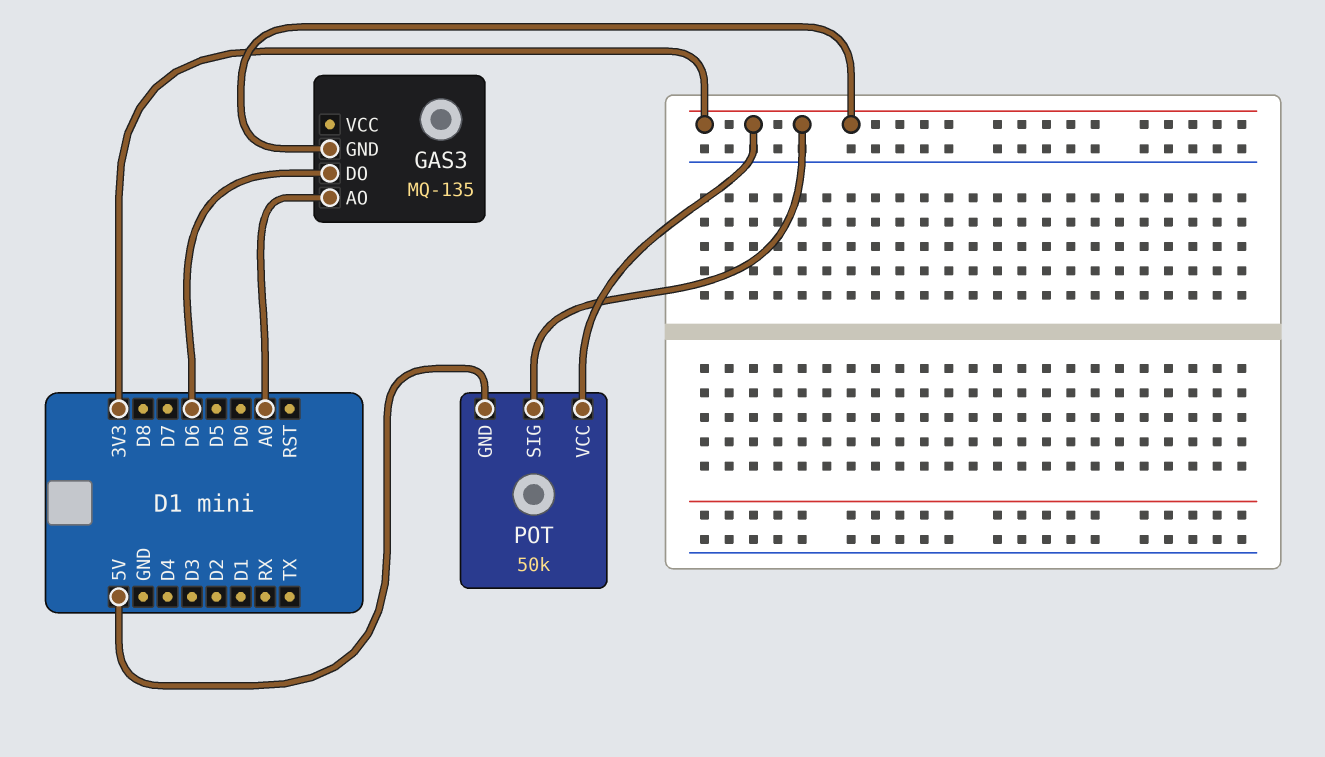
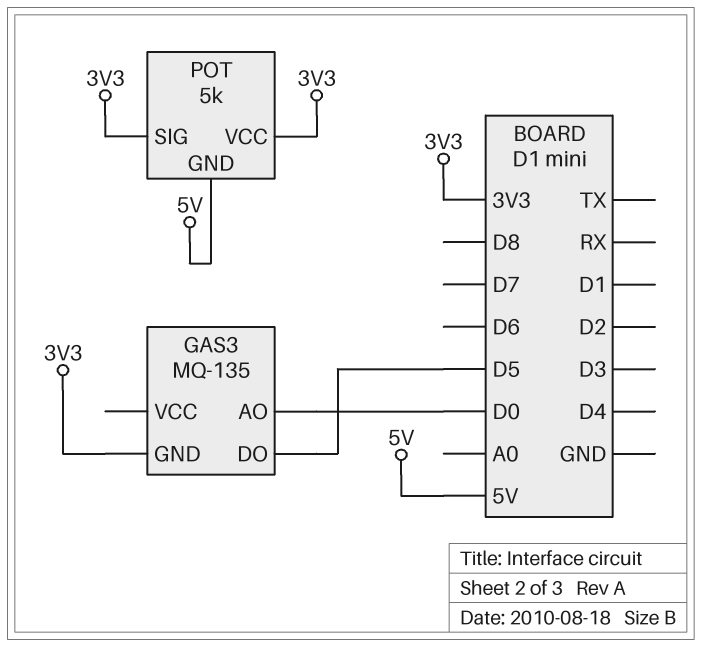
GAS3 pin AO: A0 -> D0
GAS3 pin DO: D6 -> D5
POT: 50k -> 5k

